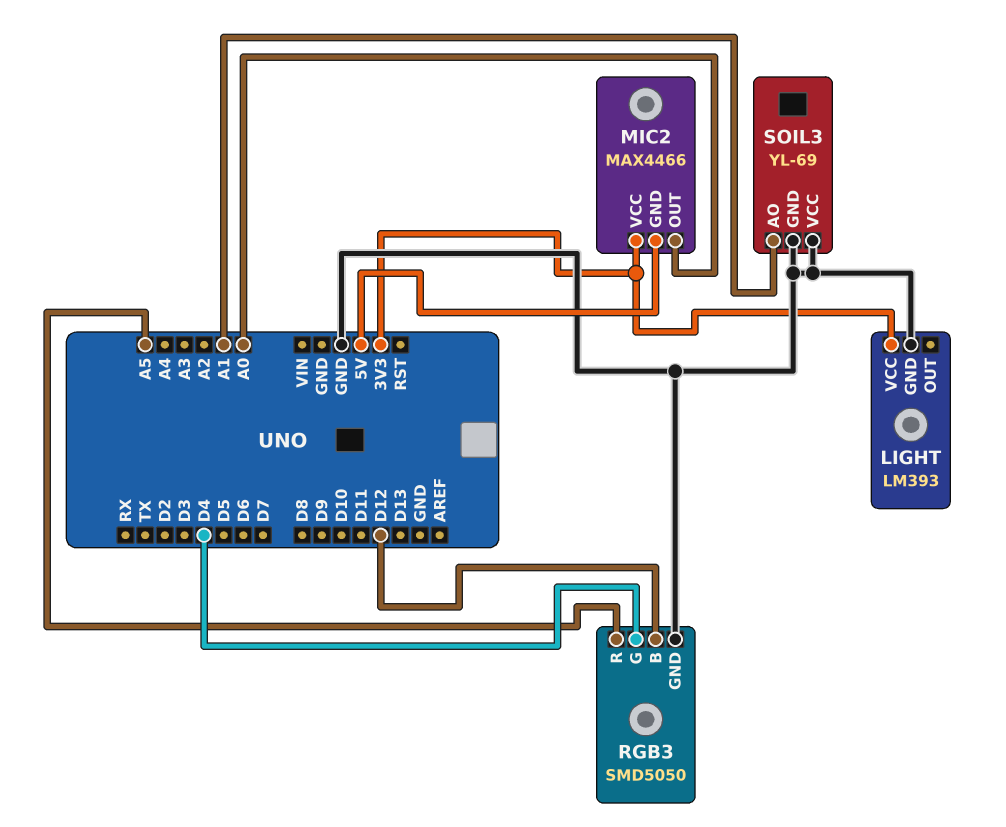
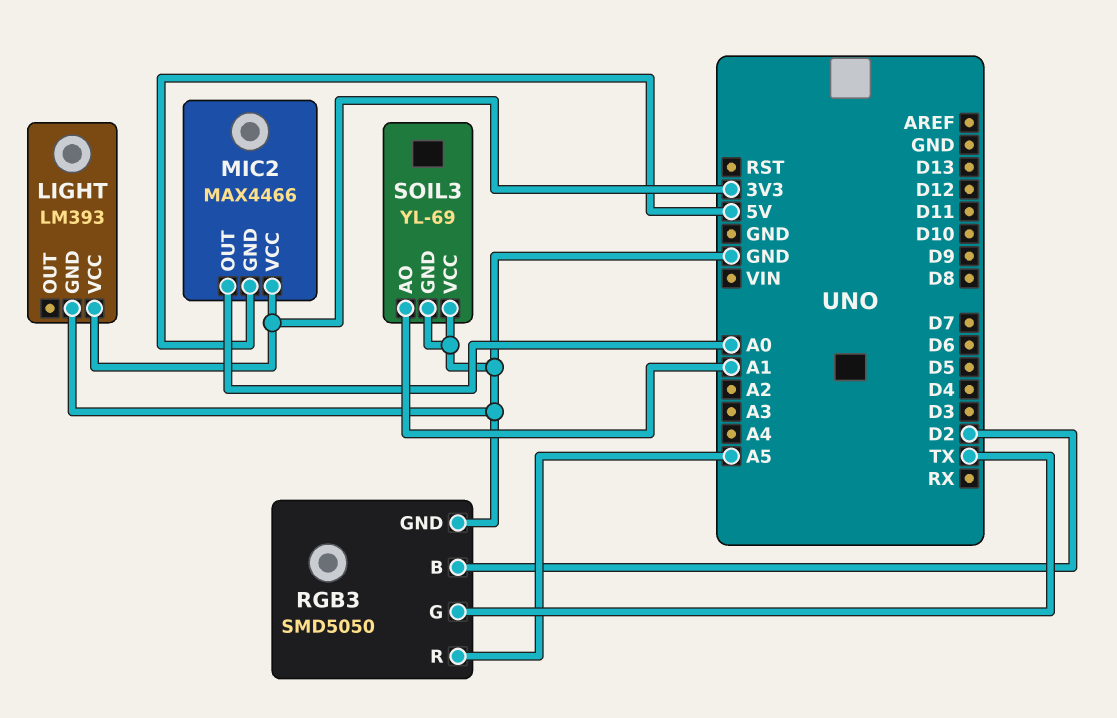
RGB3 pin B: D12 -> D2
RGB3 pin G: D4 -> TX

